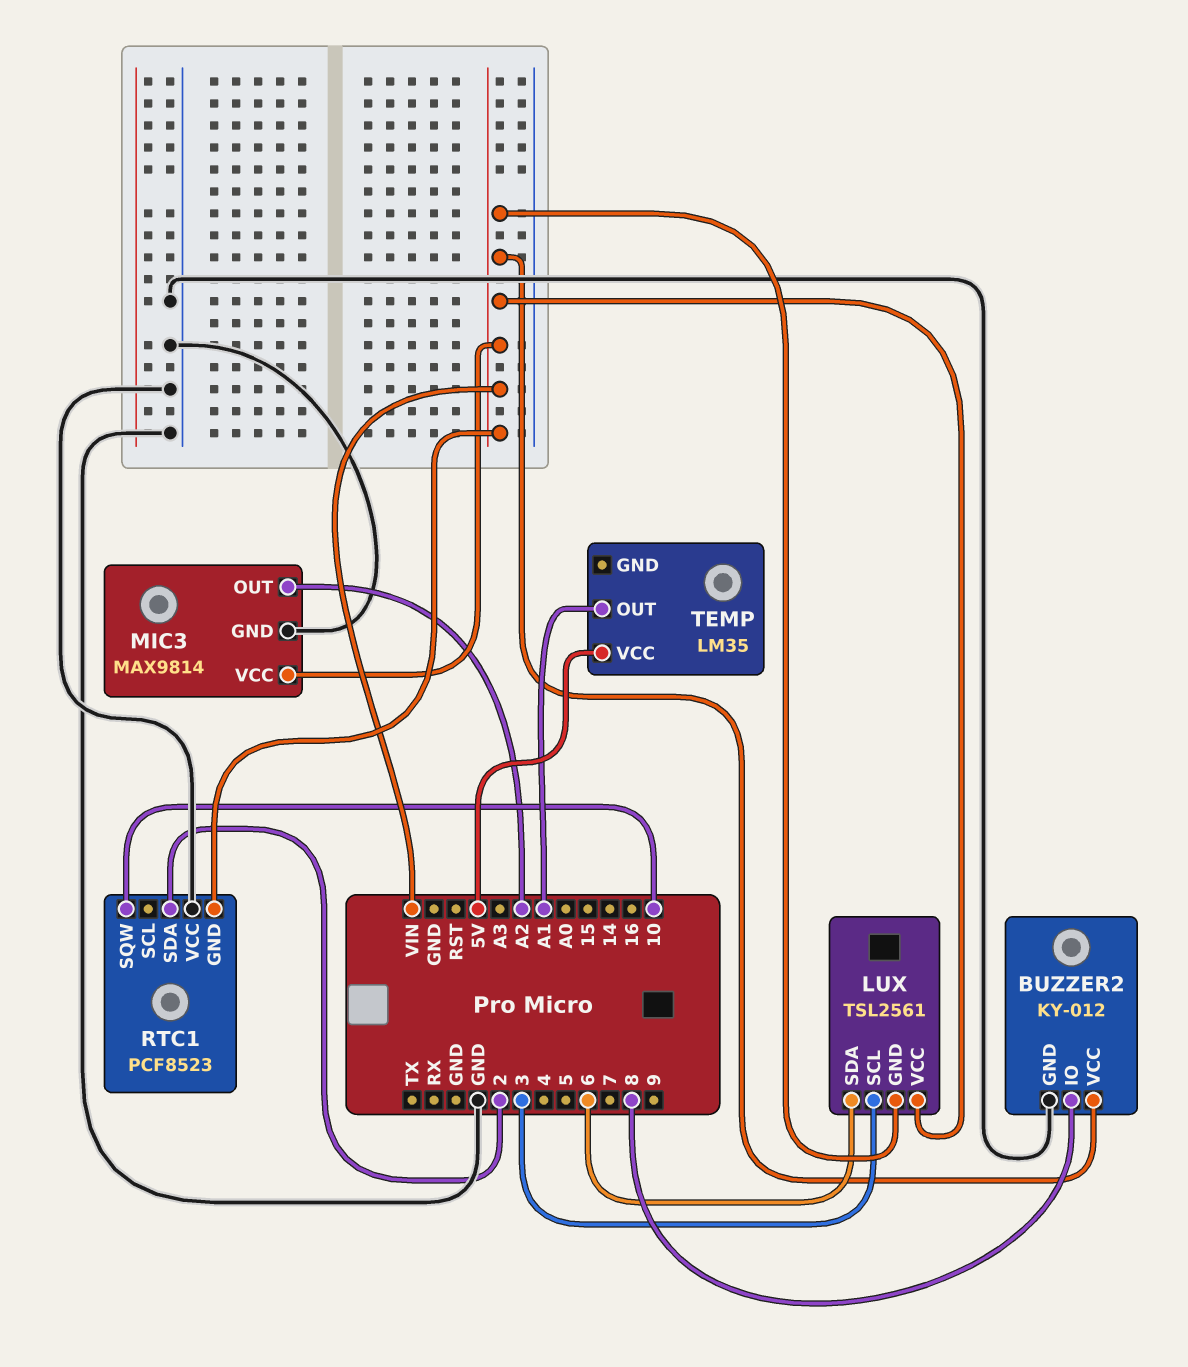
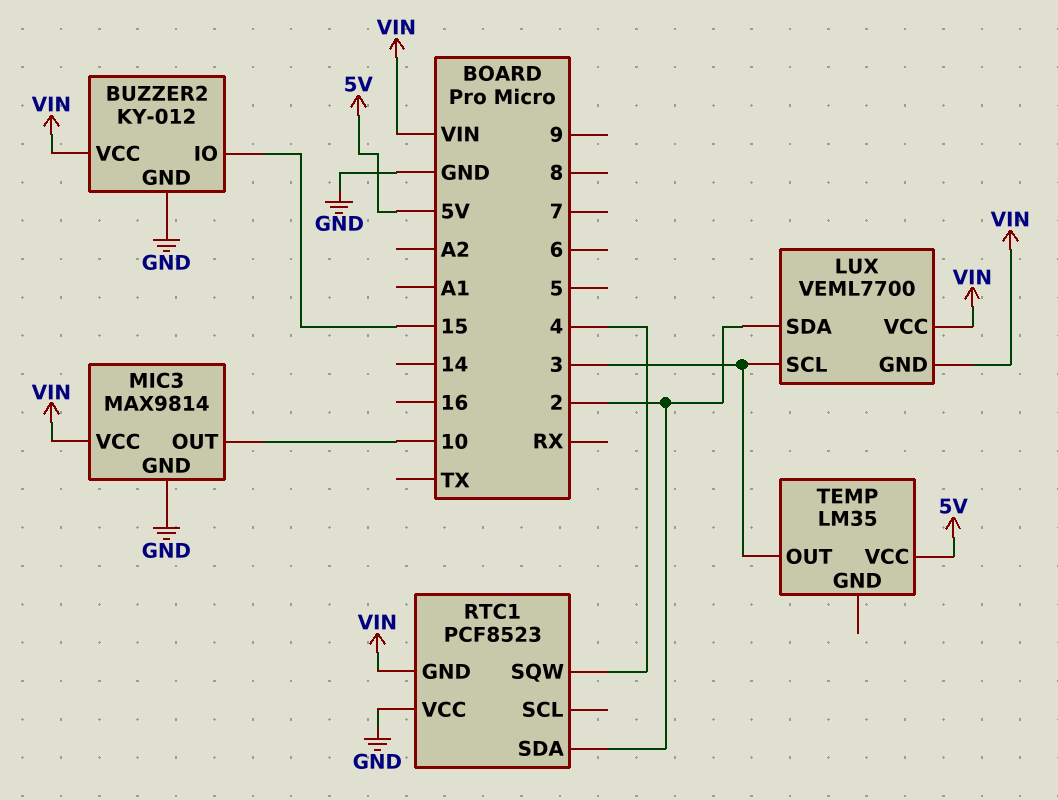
BUZZER2 pin IO: 8 -> 15
LUX: TSL2561 -> VEML7700
LUX pin SDA: 6 -> 2
MIC3 pin OUT: A2 -> 10
RTC1 pin SQW: 10 -> 4
TEMP pin OUT: A1 -> 3

